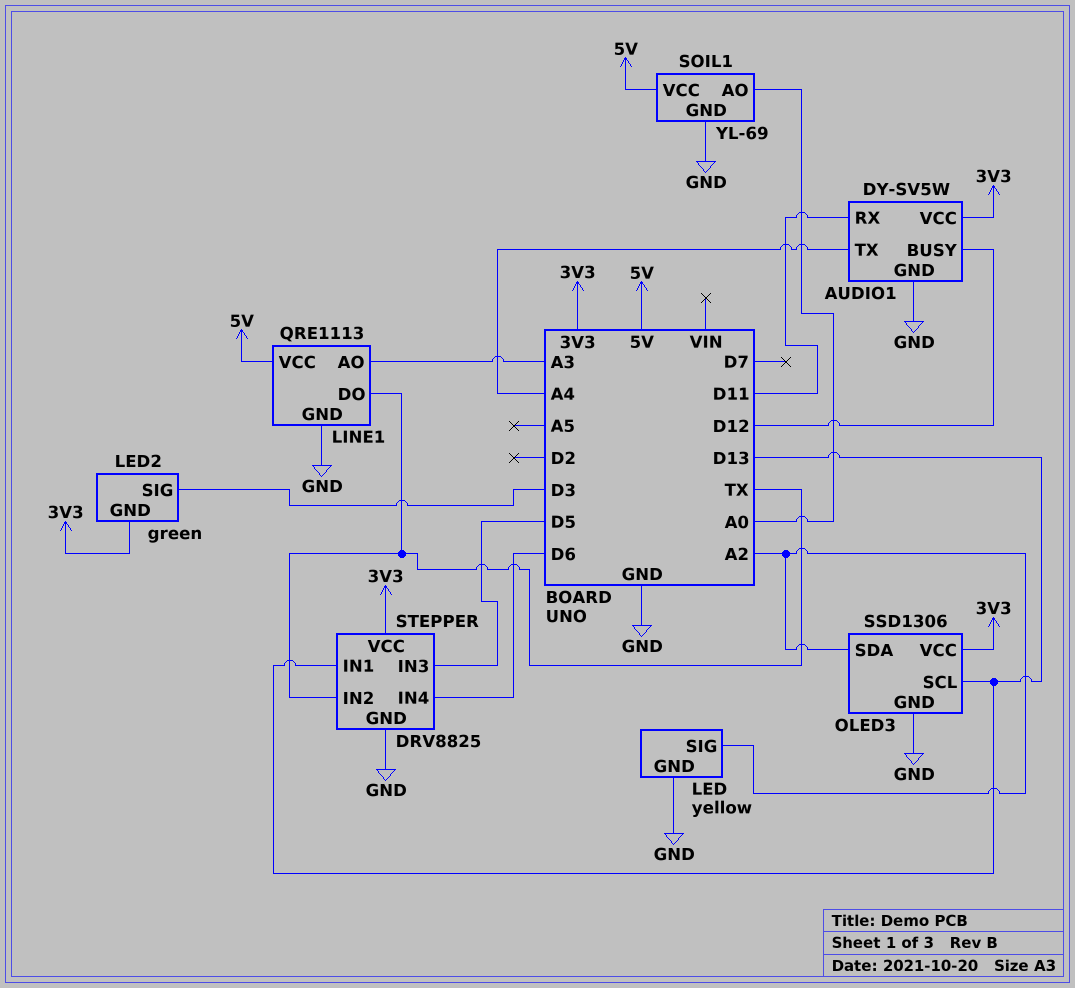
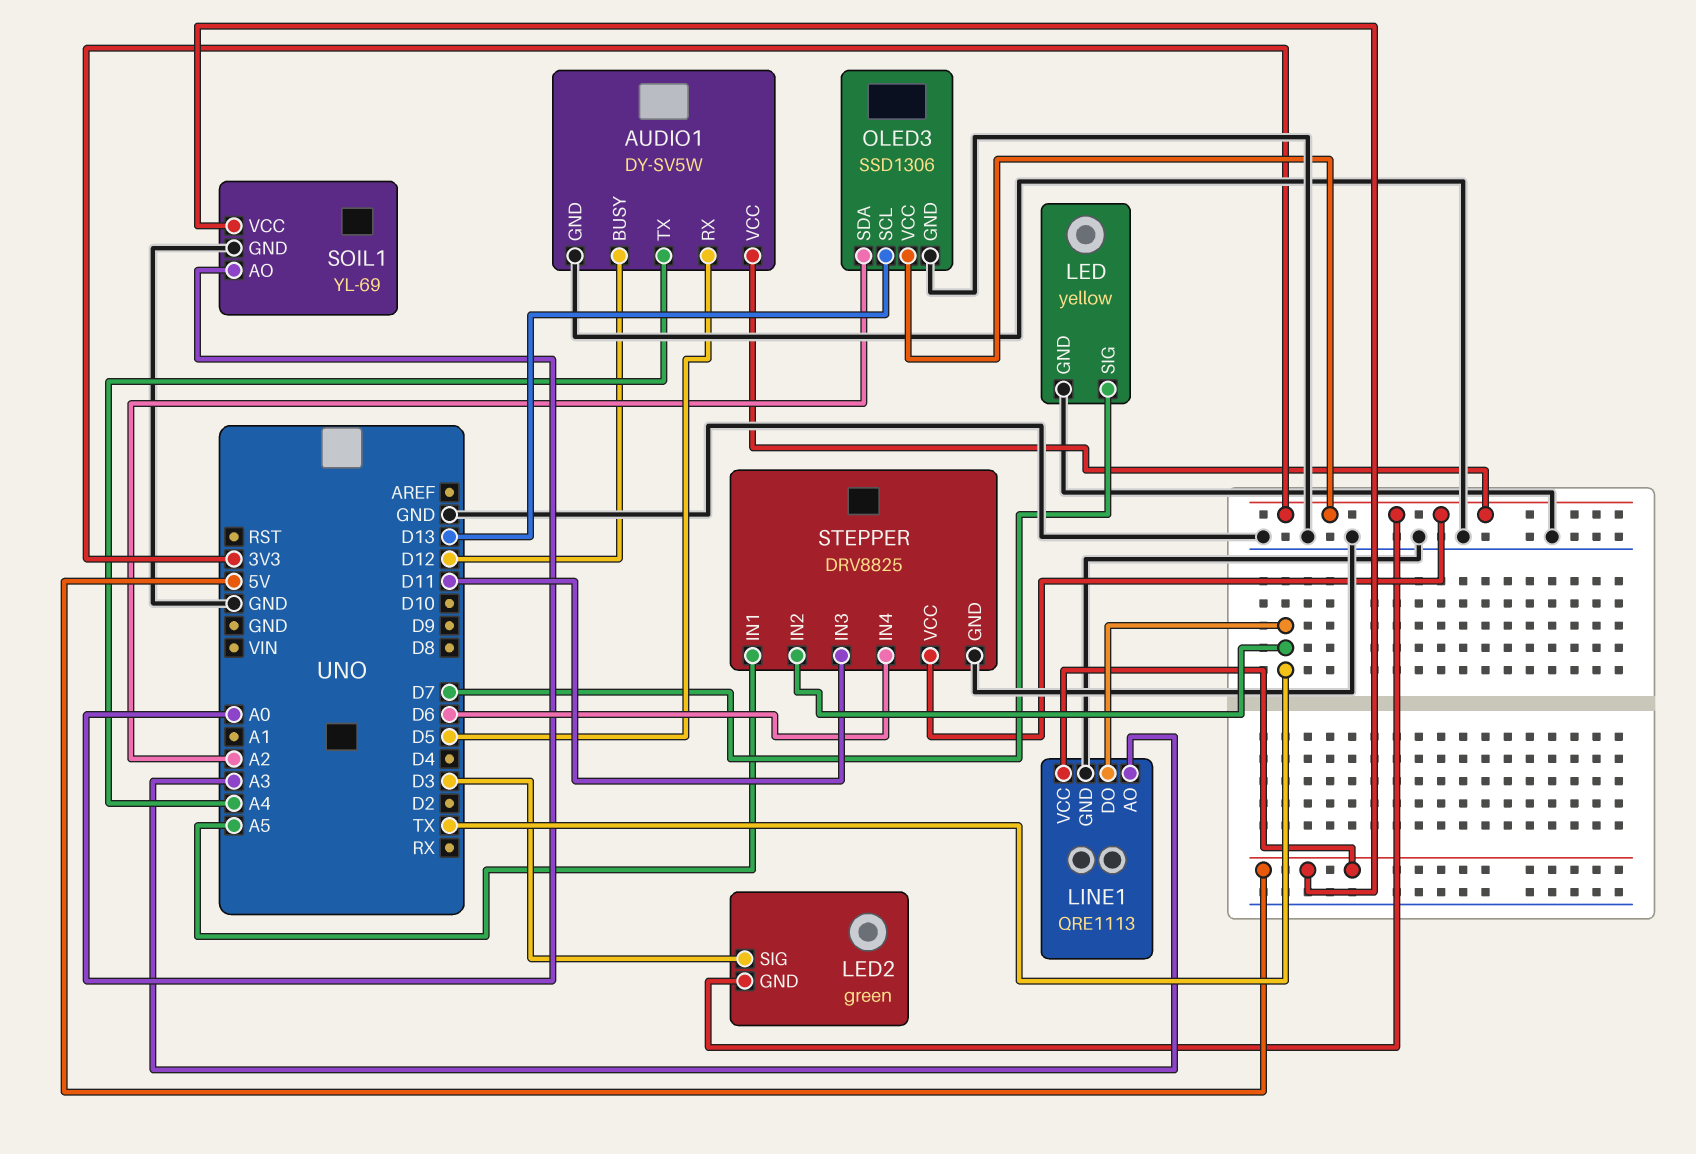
AUDIO1 pin RX: D11 -> D5
LED pin SIG: A2 -> D7
STEPPER pin IN1: D13 -> A5
STEPPER pin IN3: D5 -> D11

